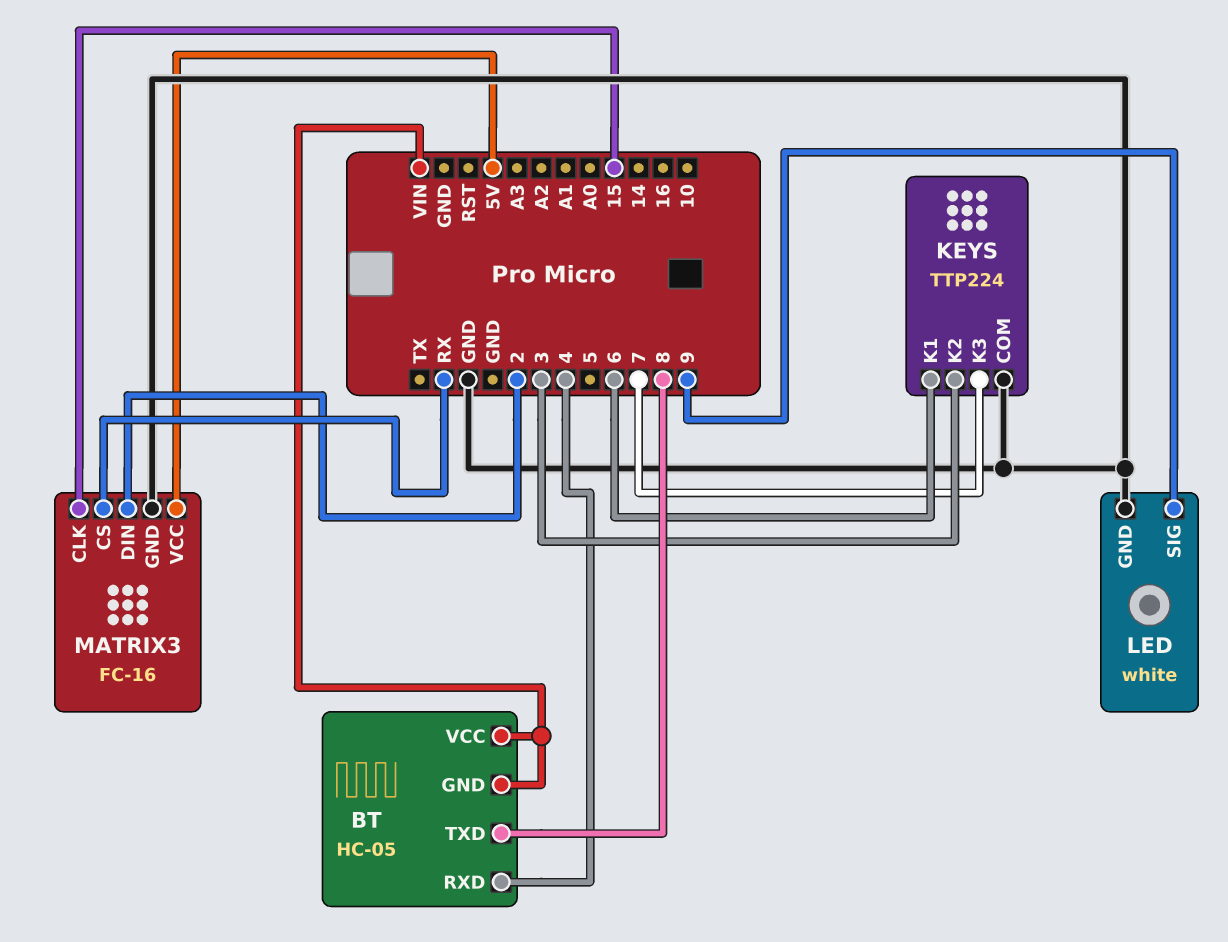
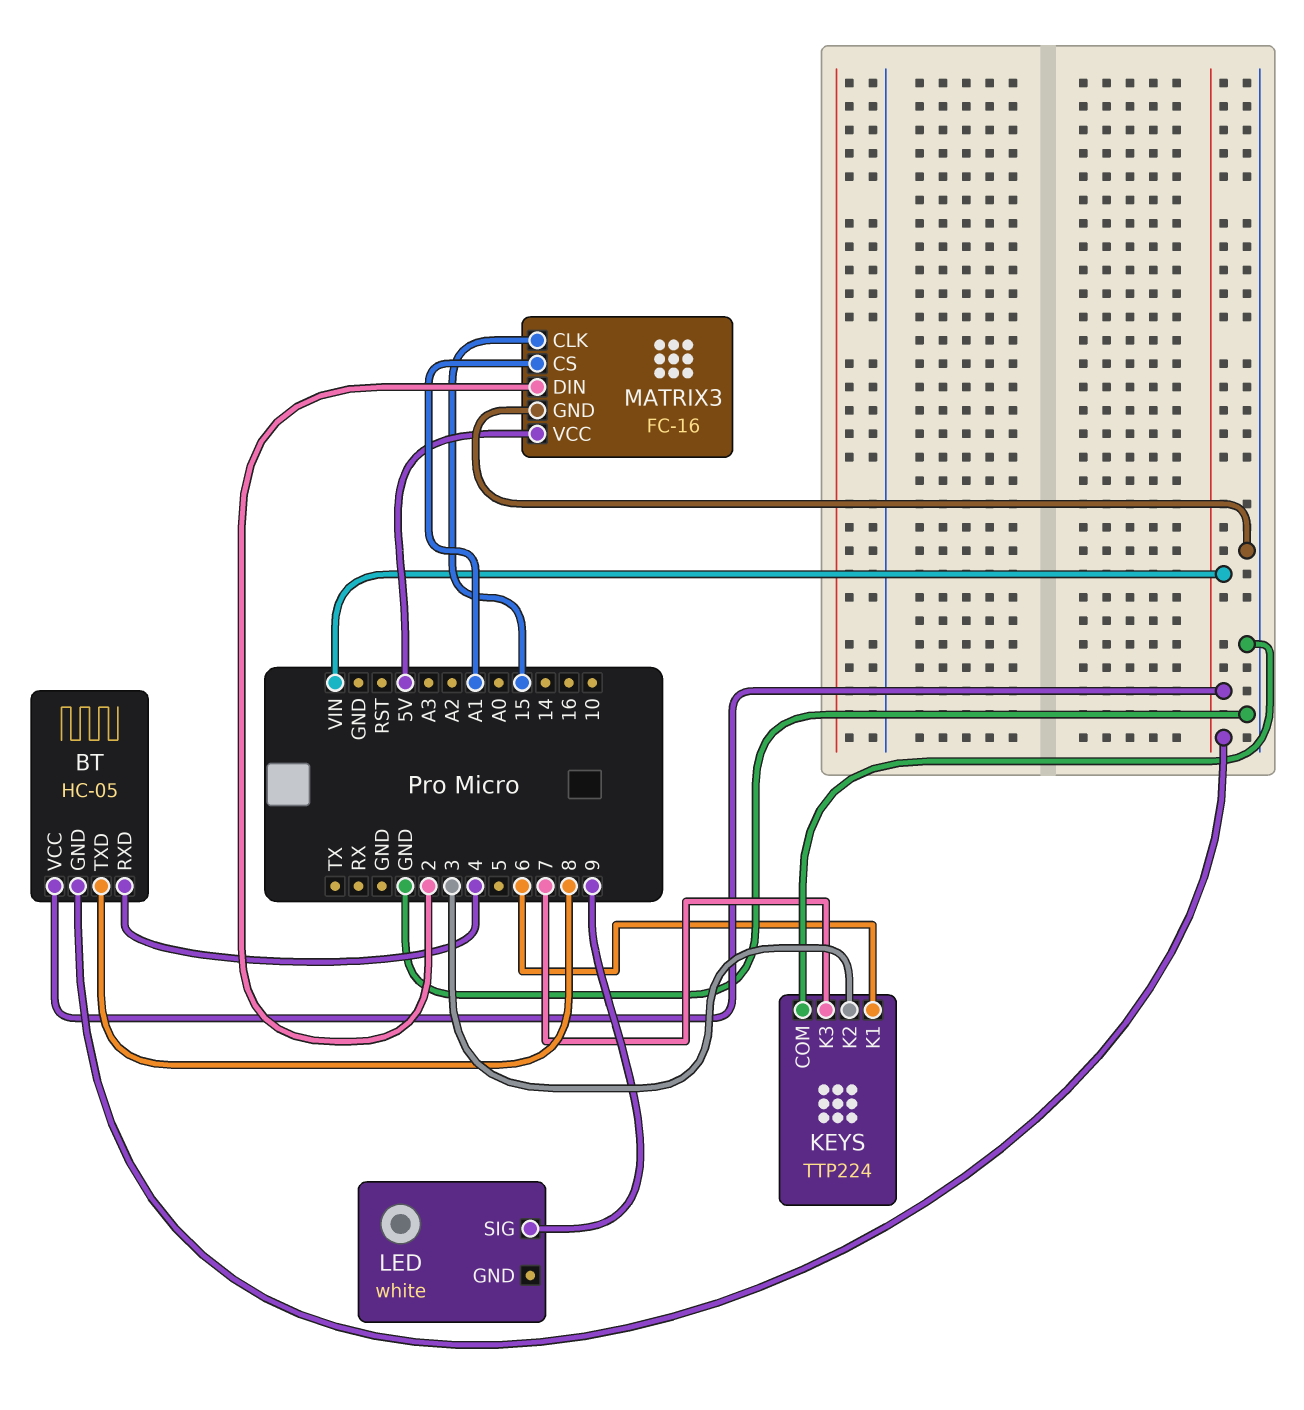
LED pin GND: GND -> none
MATRIX3 pin CS: RX -> A1

